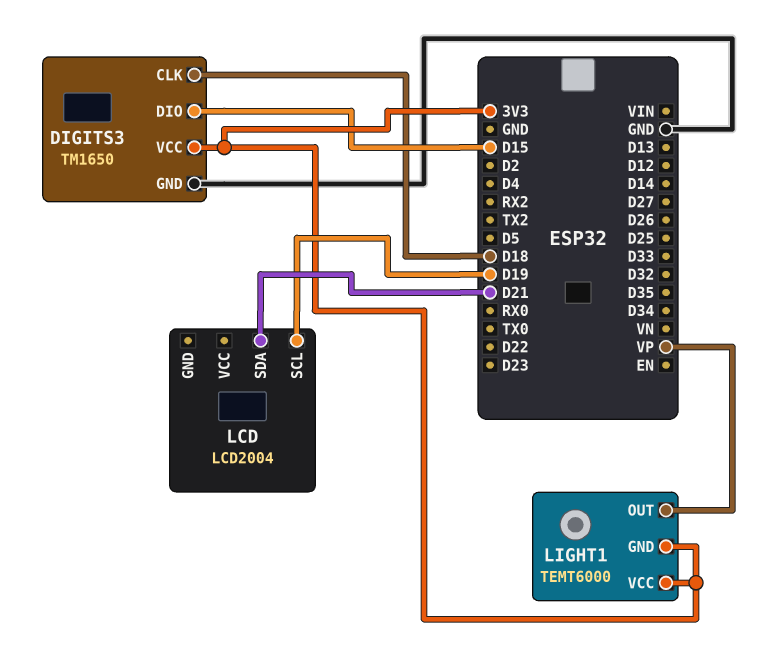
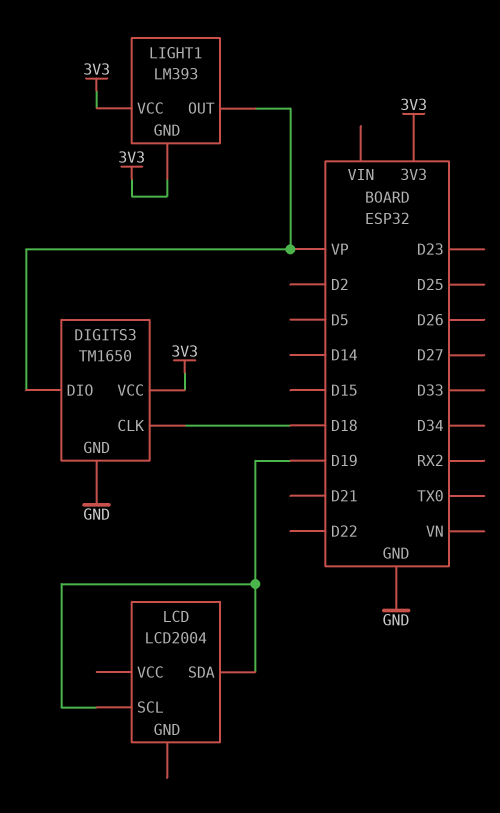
DIGITS3 pin DIO: D15 -> VP
LCD pin SDA: D21 -> D19
LIGHT1: TEMT6000 -> LM393

